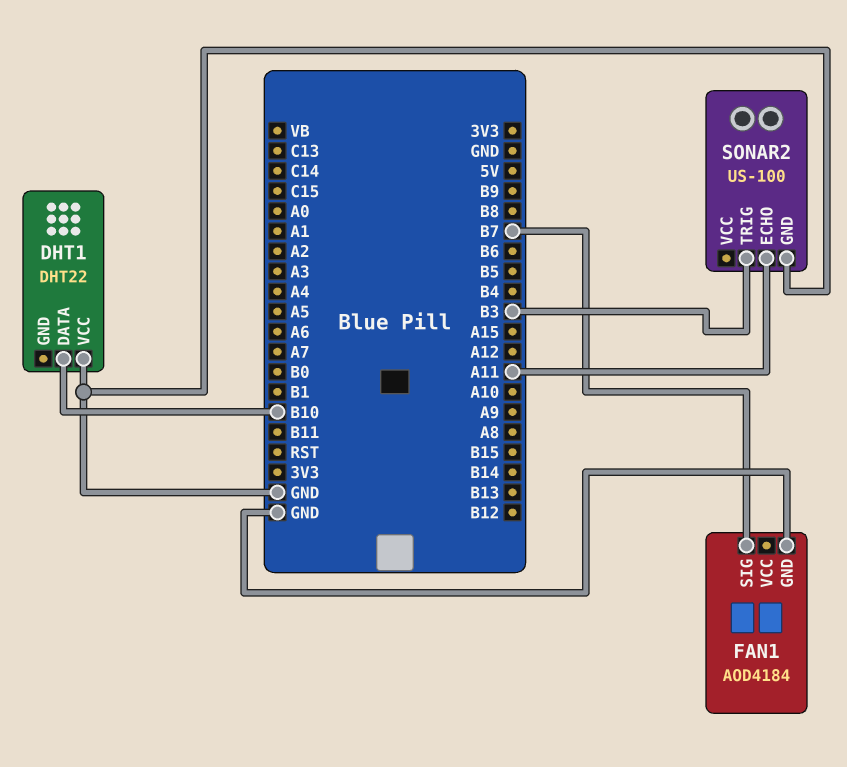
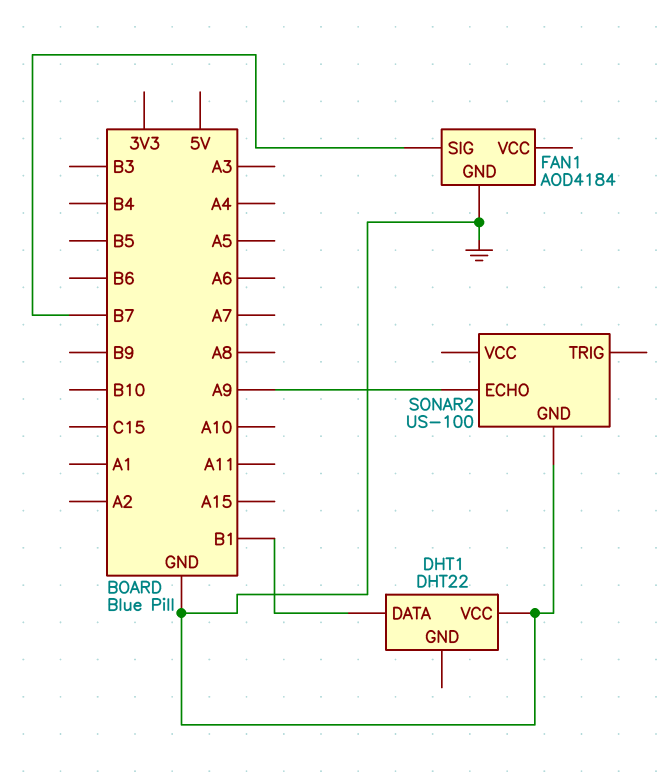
DHT1 pin DATA: B10 -> B1
SONAR2 pin ECHO: A11 -> A9
SONAR2 pin TRIG: B3 -> none

